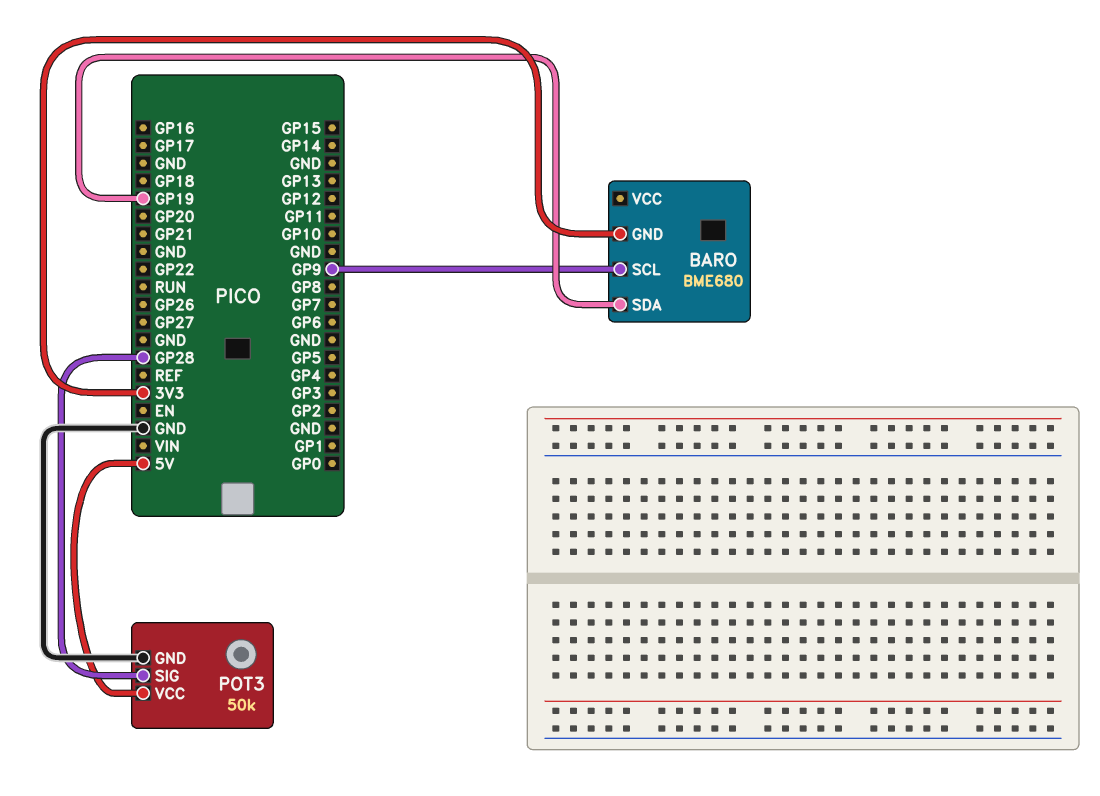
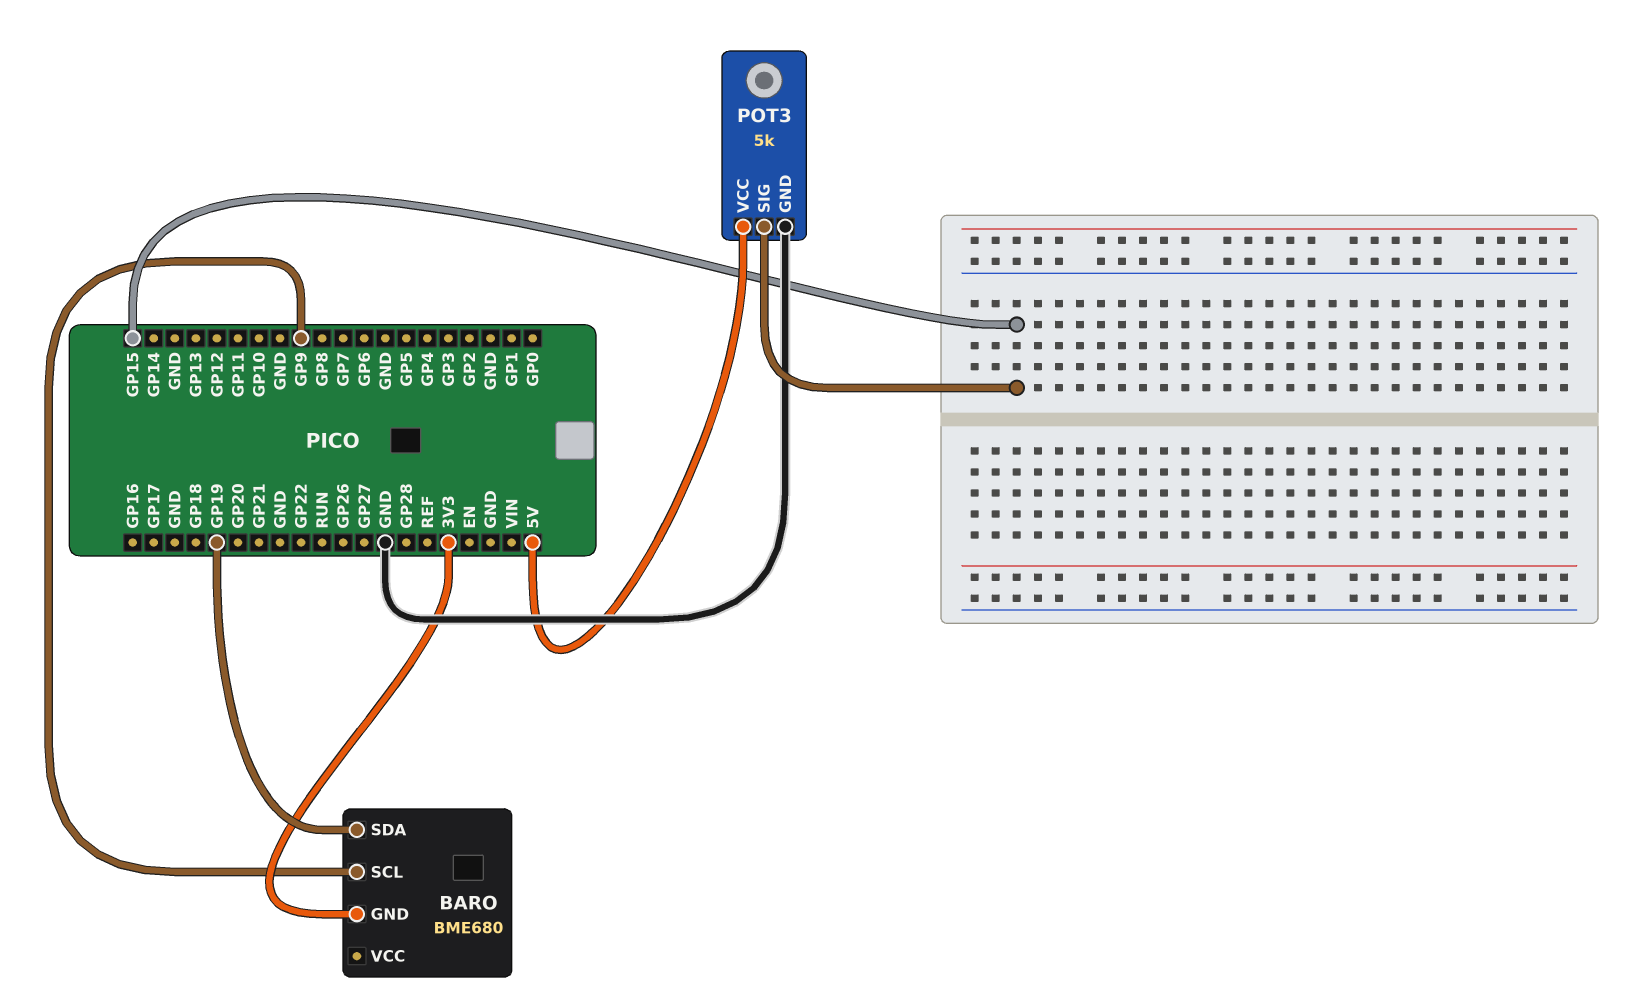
POT3: 50k -> 5k
POT3 pin SIG: GP28 -> GP15

